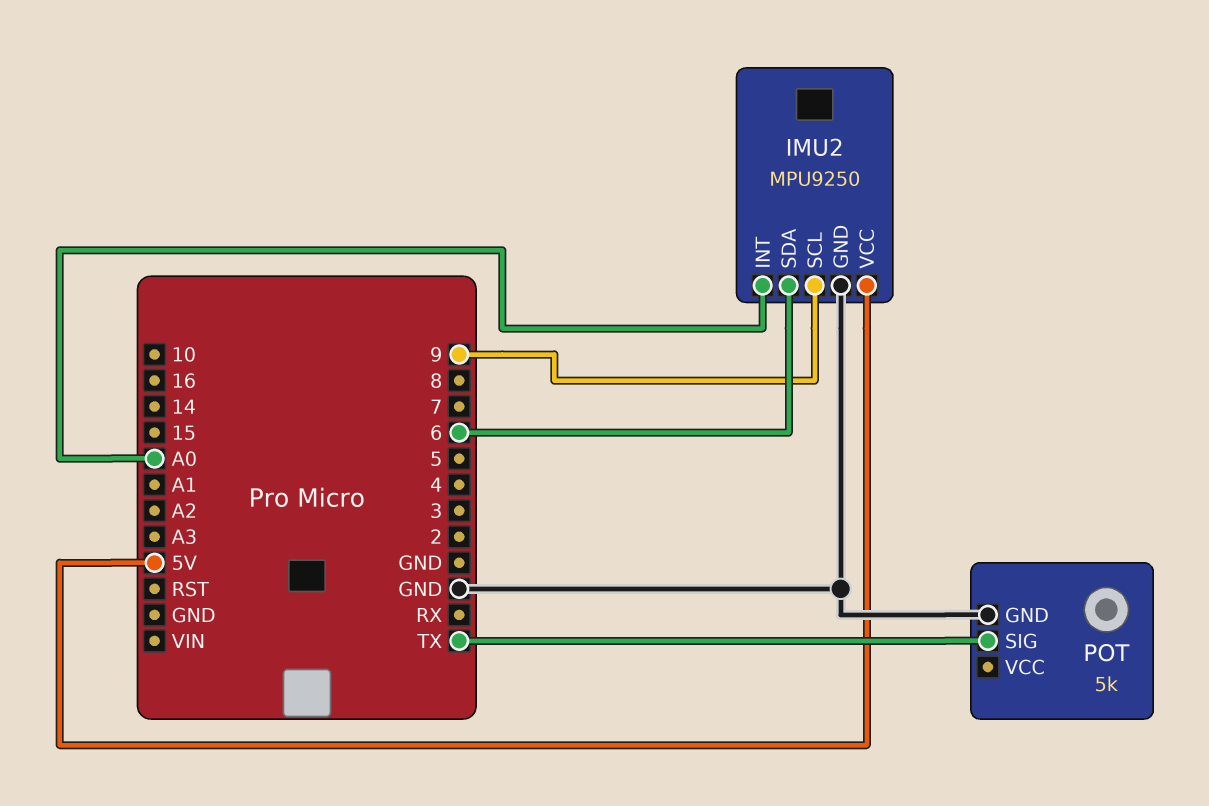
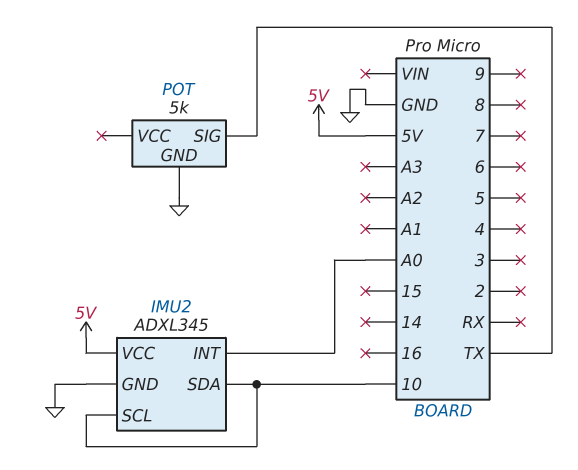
IMU2: MPU9250 -> ADXL345
IMU2 pin SCL: 9 -> 10
IMU2 pin SDA: 6 -> 10

